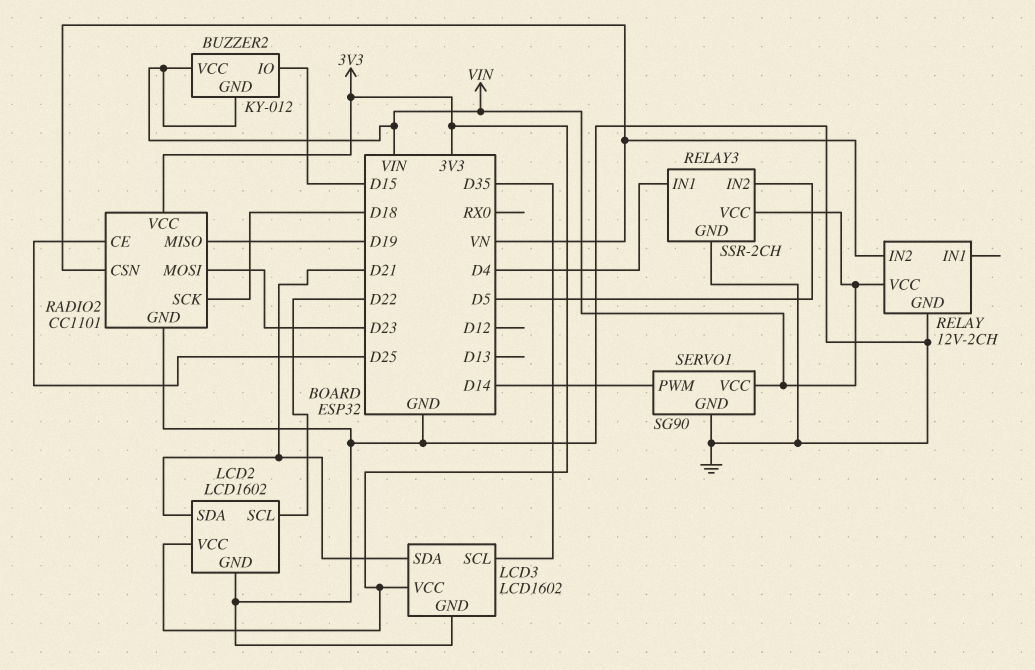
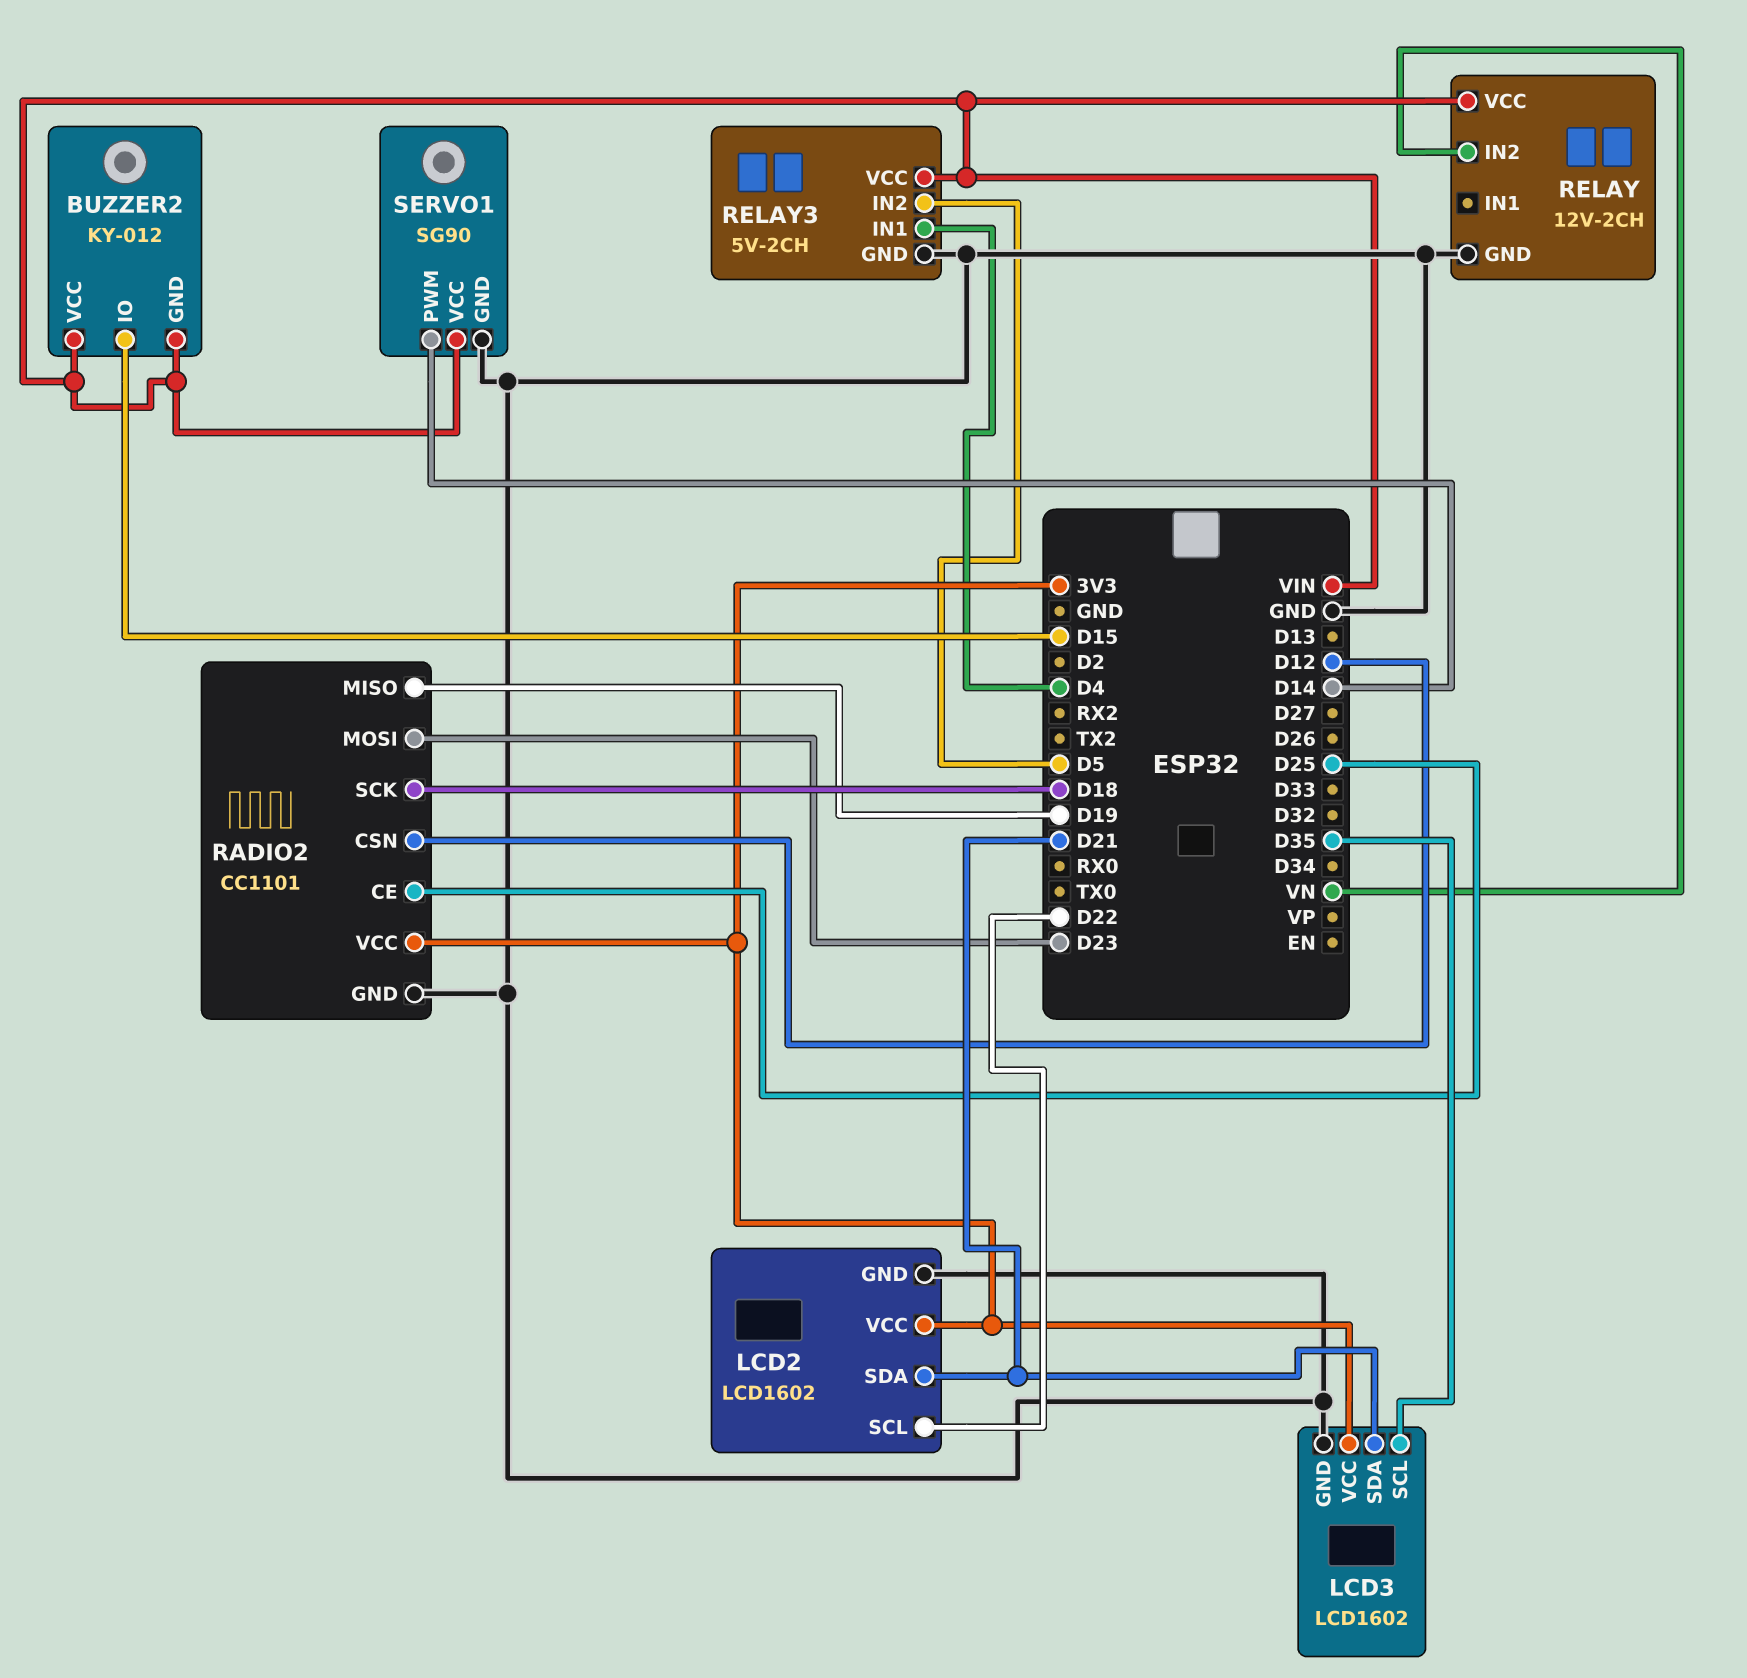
RADIO2 pin CSN: VN -> D12
RELAY3: SSR-2CH -> 5V-2CH

